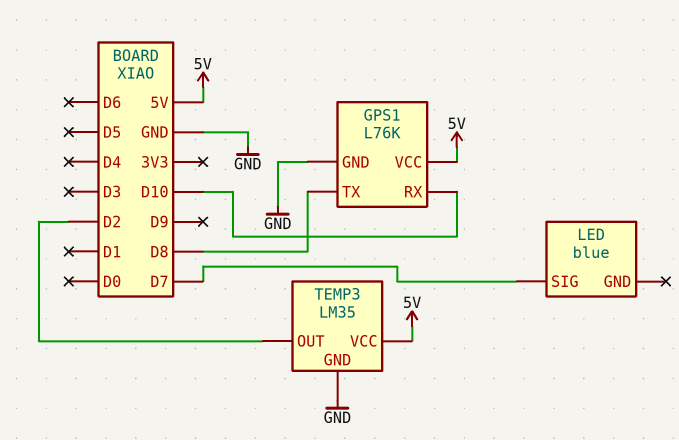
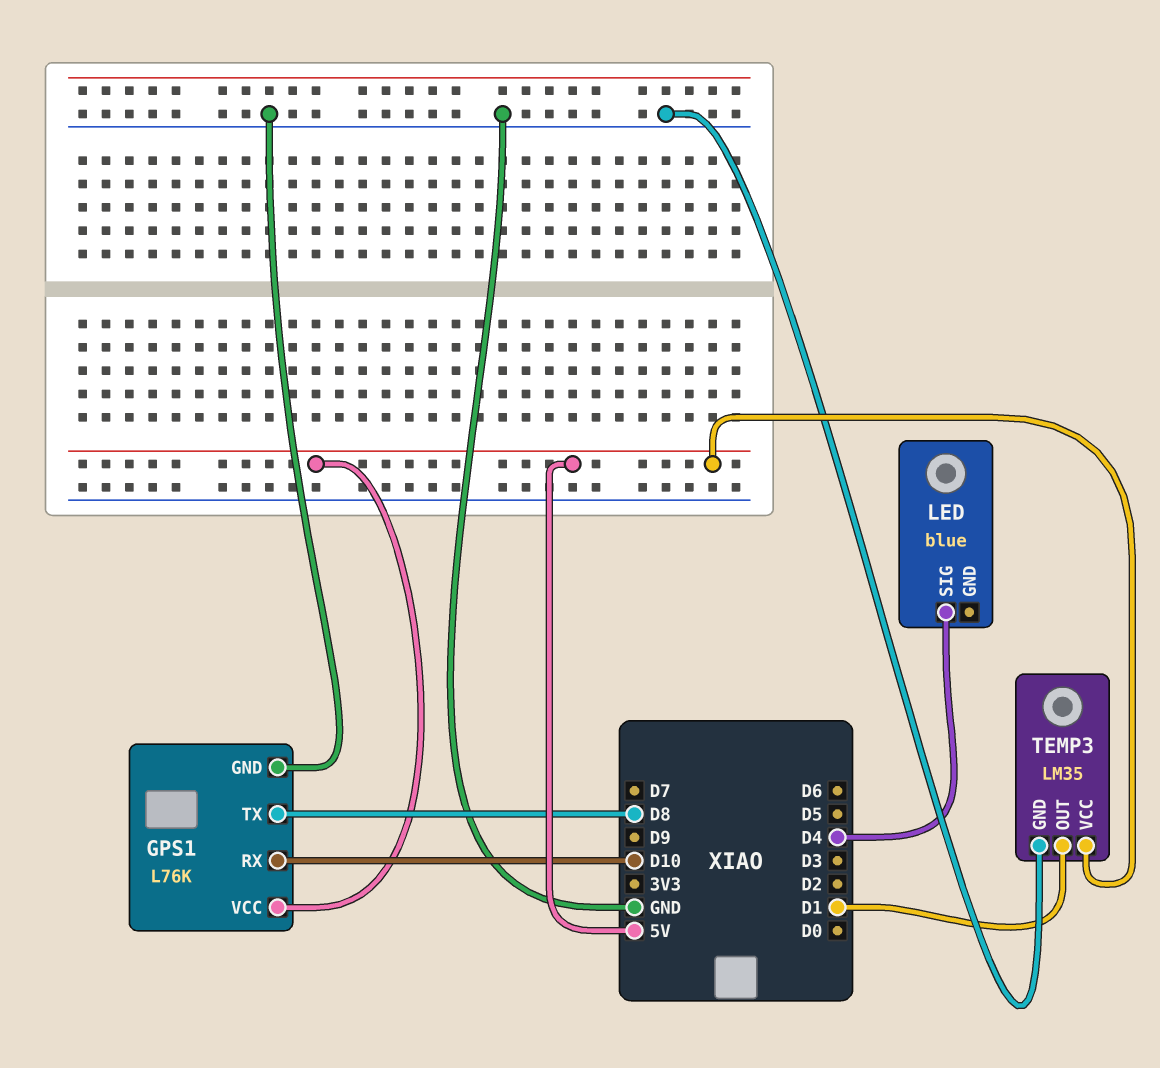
LED pin SIG: D7 -> D4
TEMP3 pin OUT: D2 -> D1

